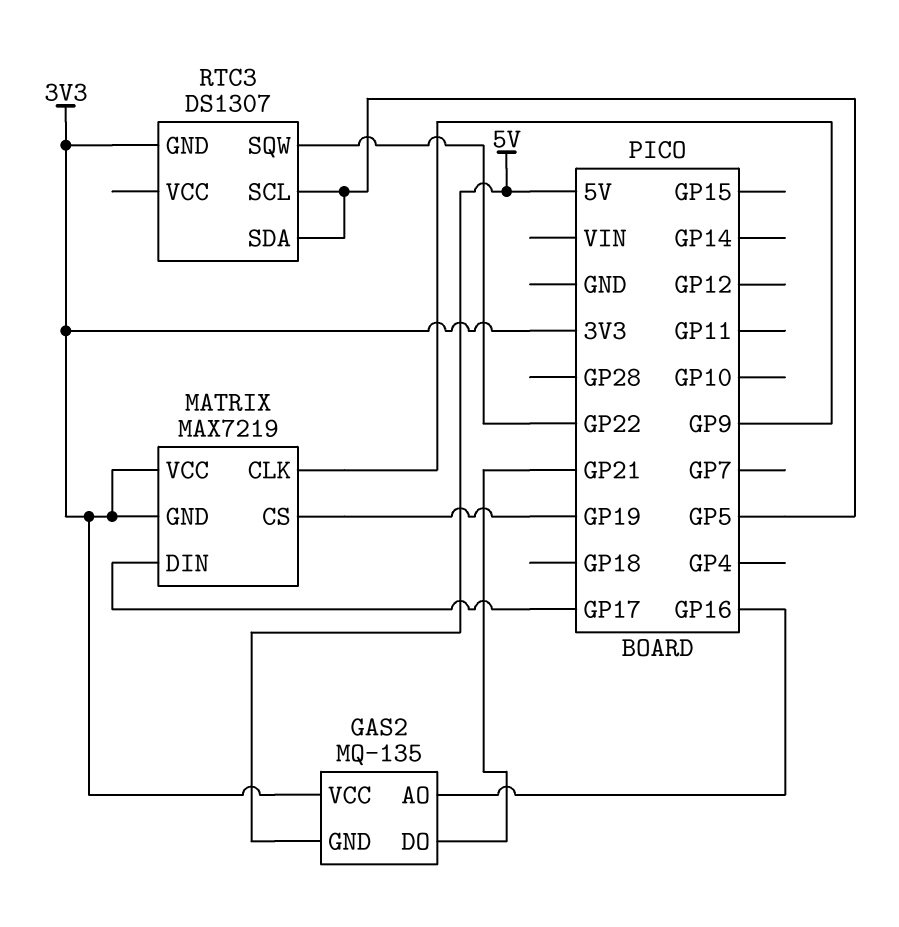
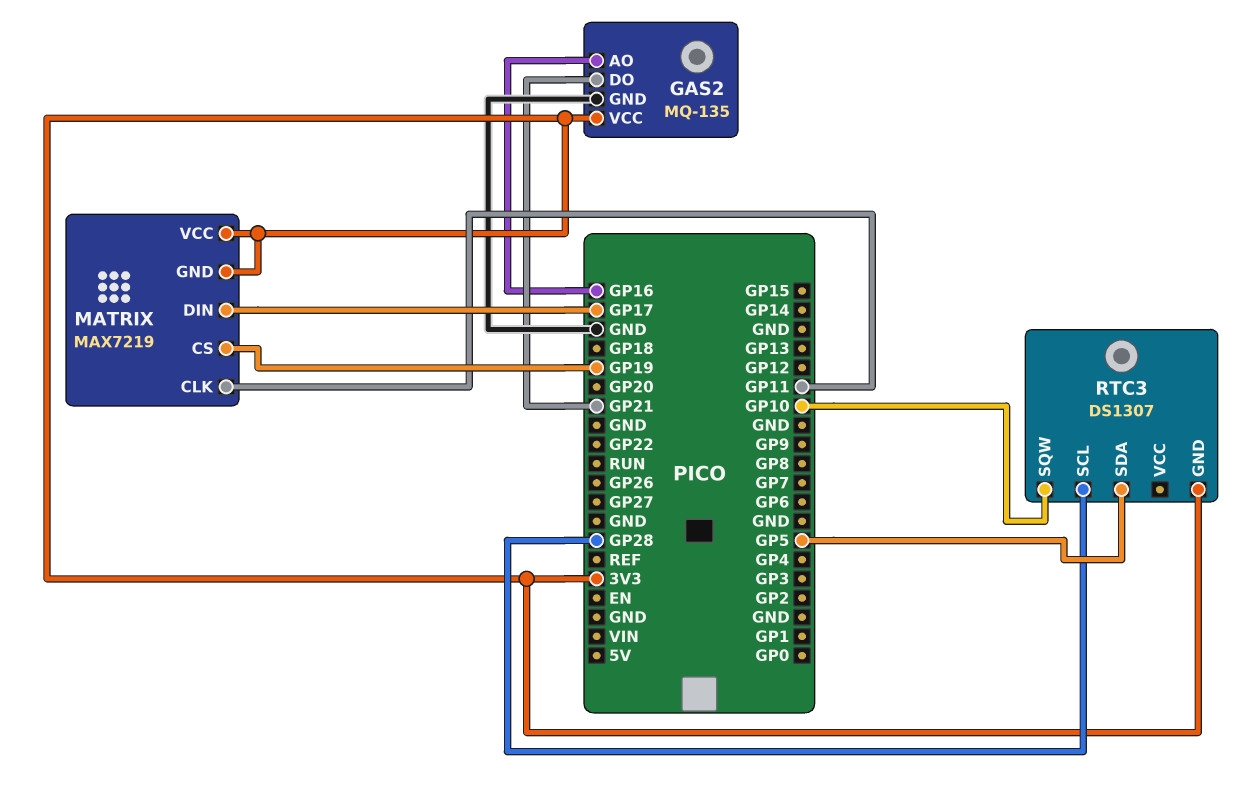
GAS2 pin GND: 5V -> GND
MATRIX pin CLK: GP9 -> GP11
RTC3 pin SCL: GP5 -> GP28
RTC3 pin SQW: GP22 -> GP10

